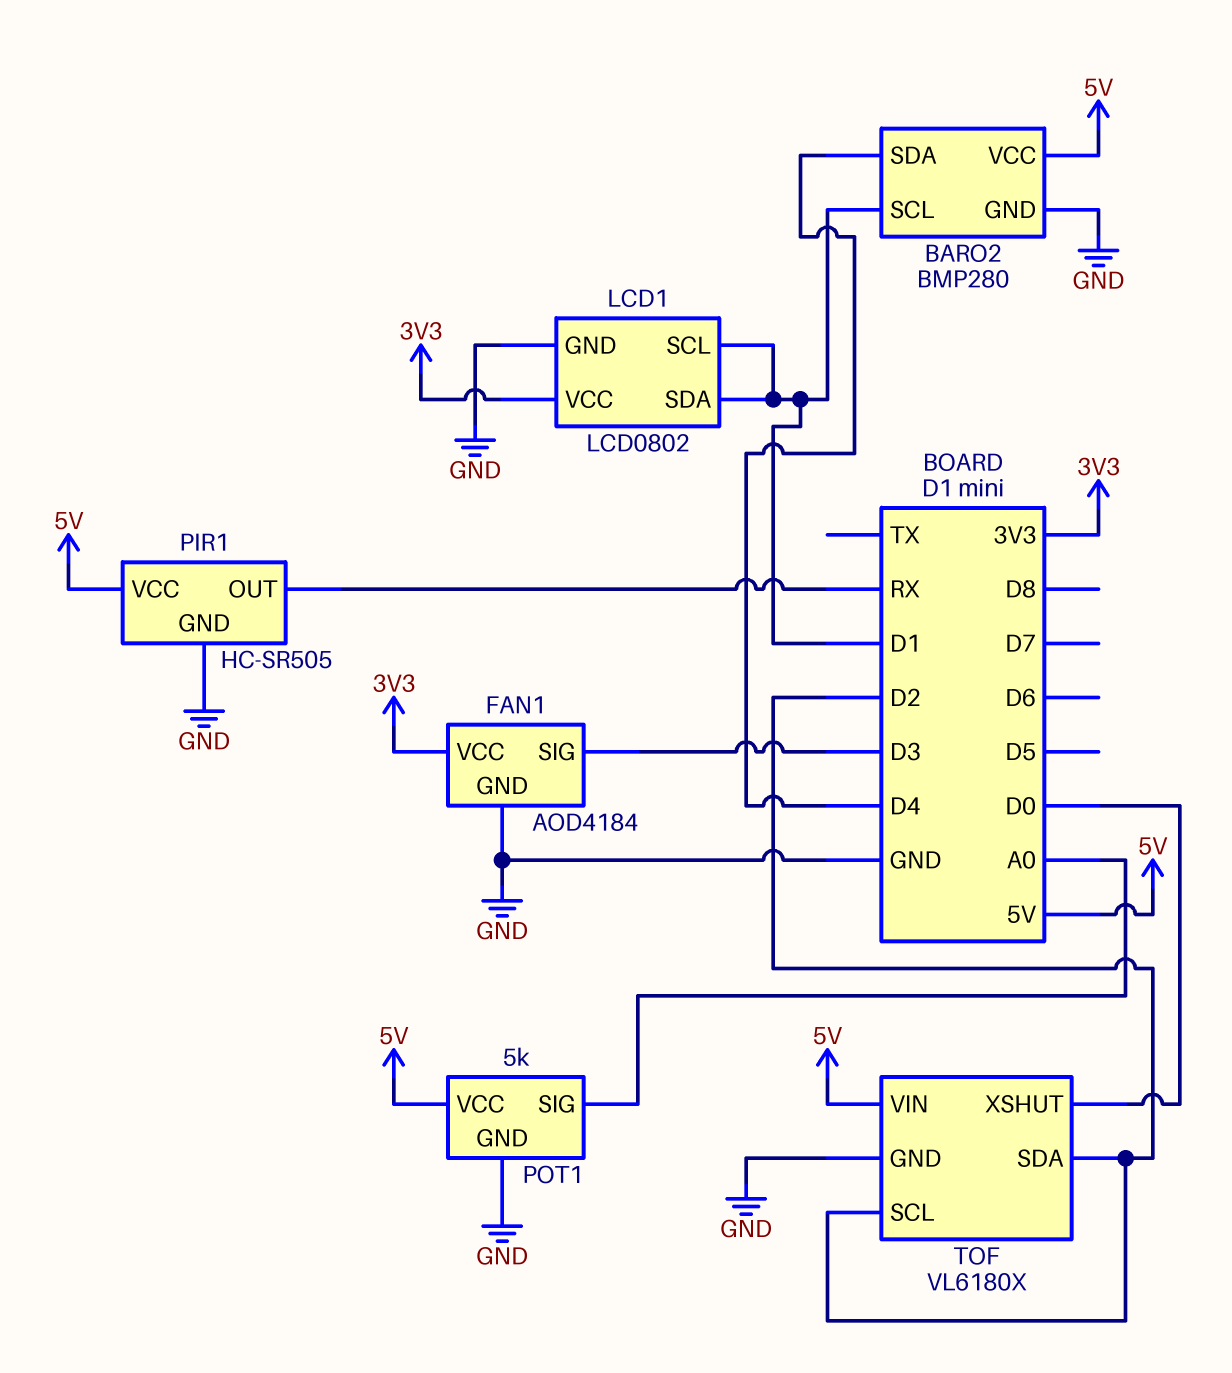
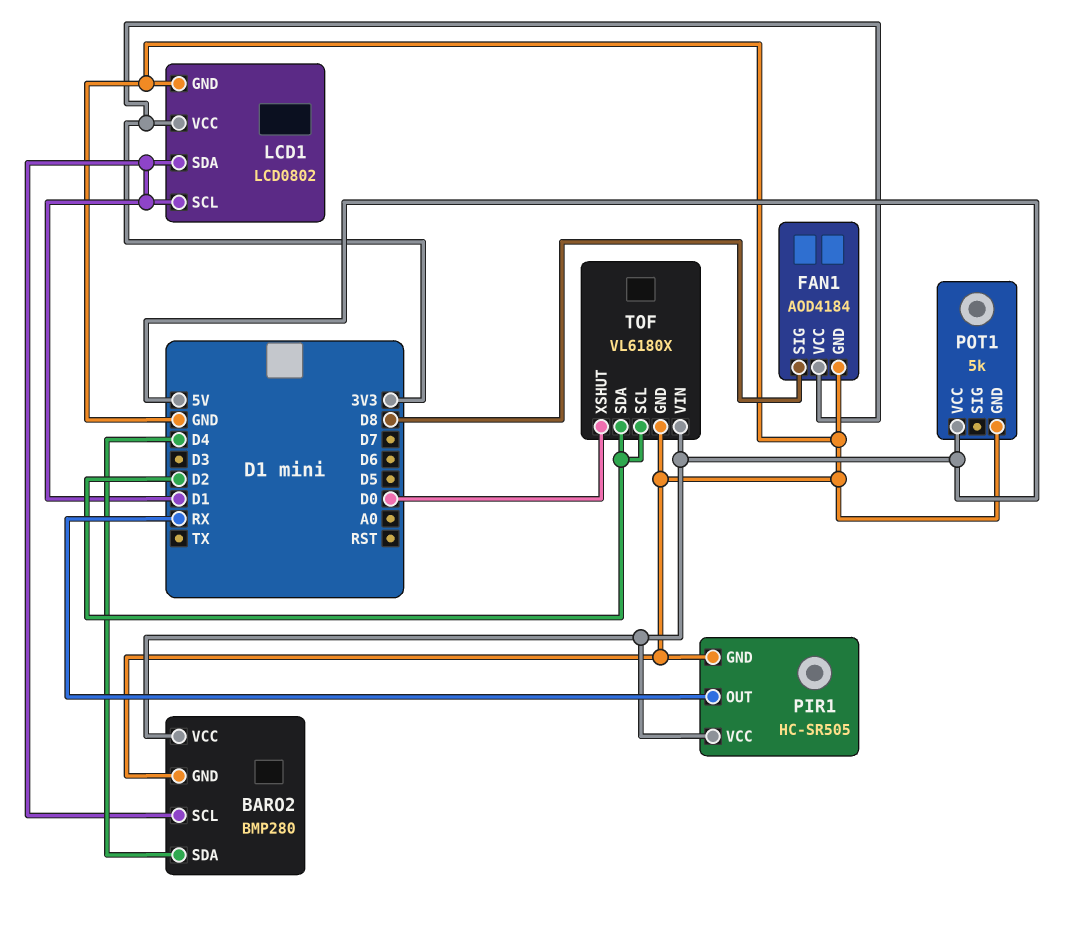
FAN1 pin SIG: D3 -> D8
POT1 pin SIG: A0 -> none

